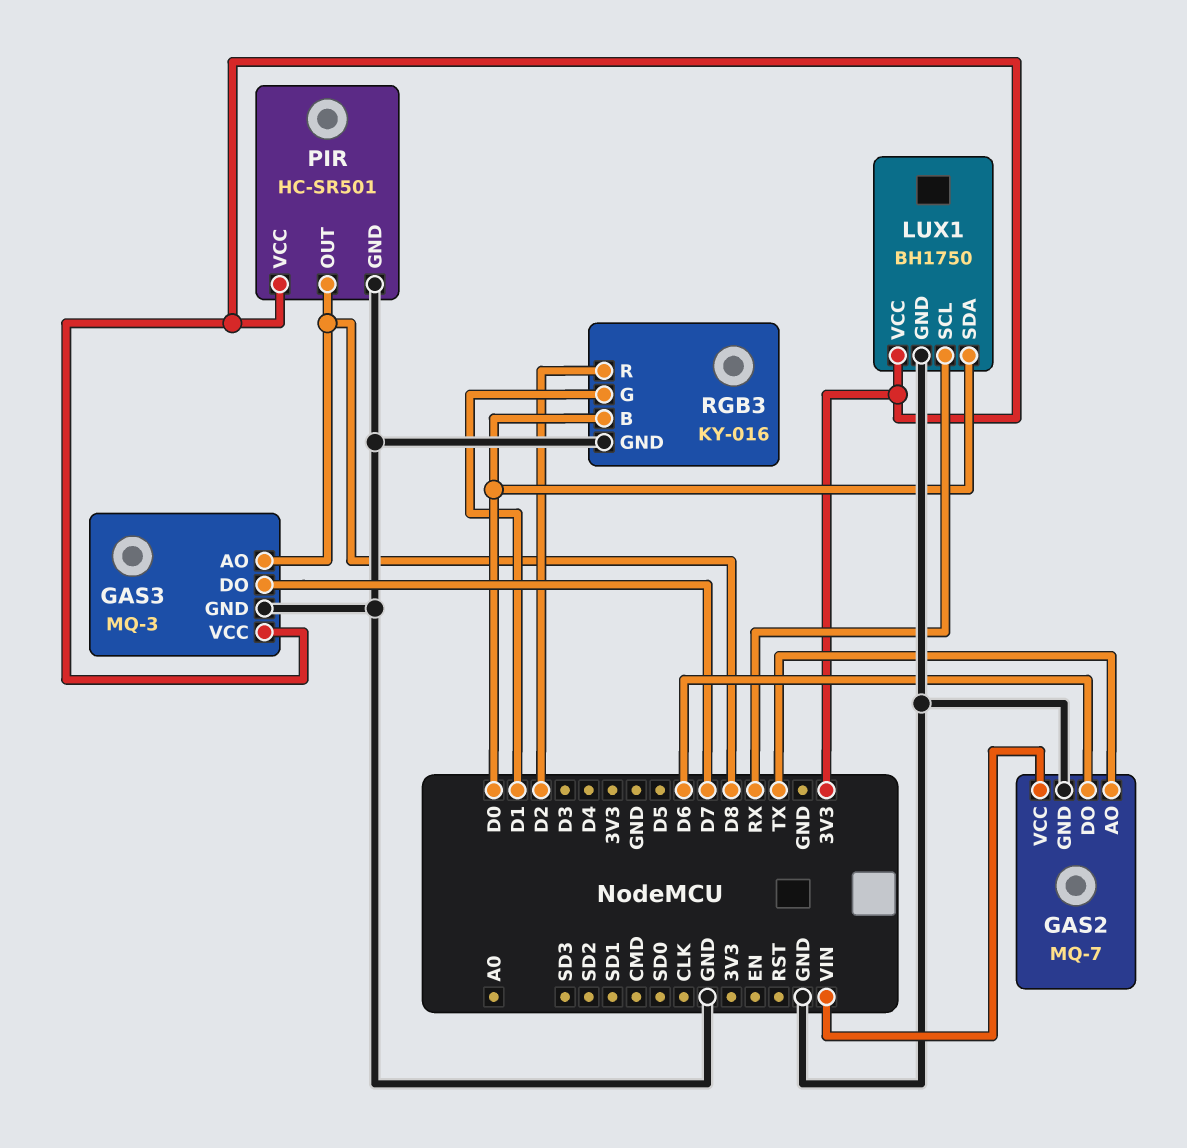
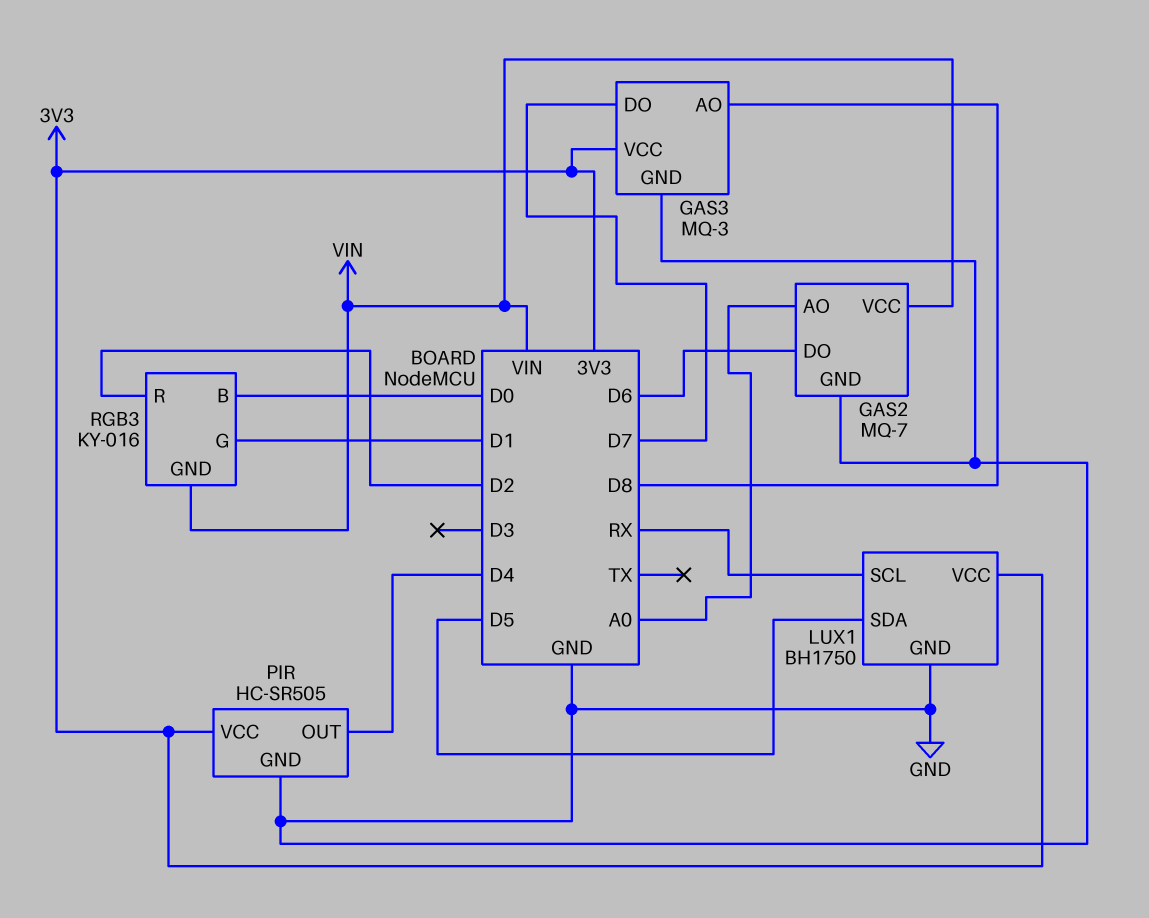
GAS2 pin AO: TX -> A0
LUX1 pin SDA: D0 -> D5
PIR: HC-SR501 -> HC-SR505
PIR pin OUT: D8 -> D4
RGB3 pin GND: GND -> VIN

